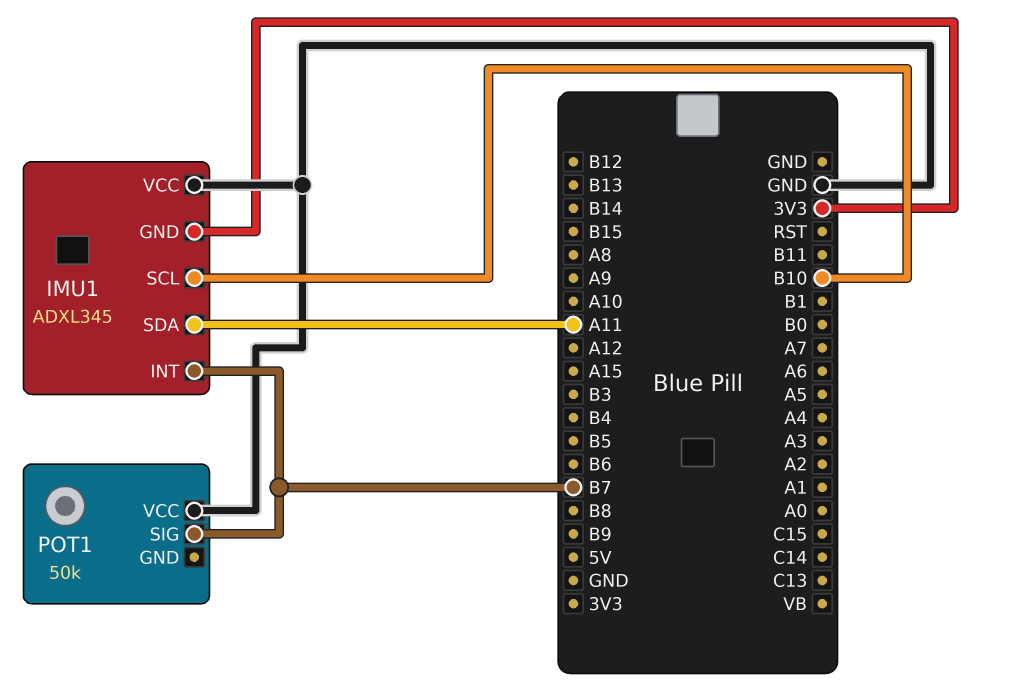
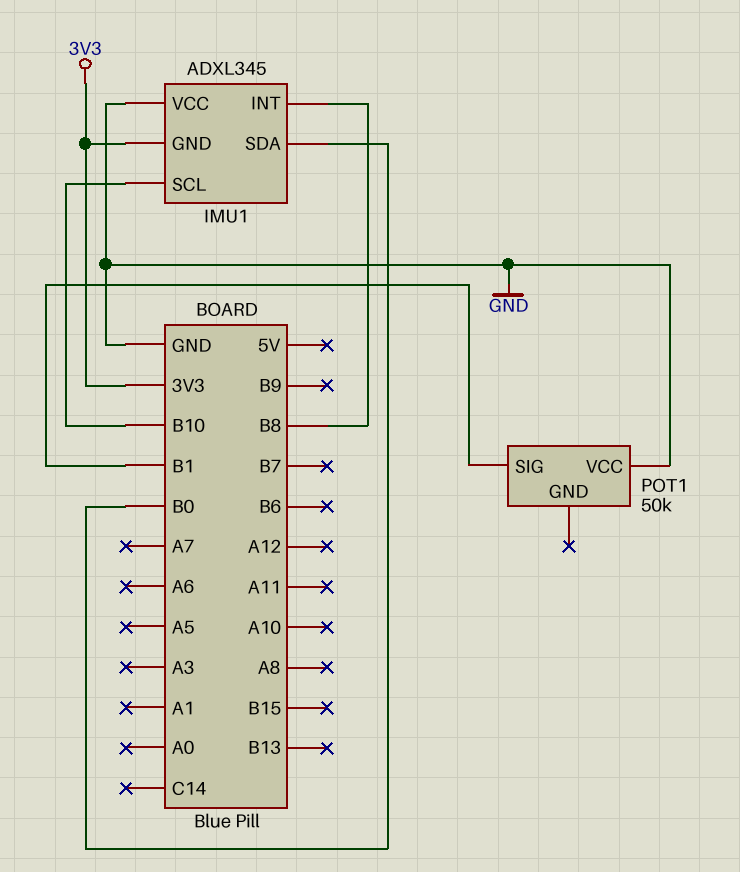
IMU1 pin INT: B7 -> B8
IMU1 pin SDA: A11 -> B0
POT1 pin SIG: B7 -> B1

